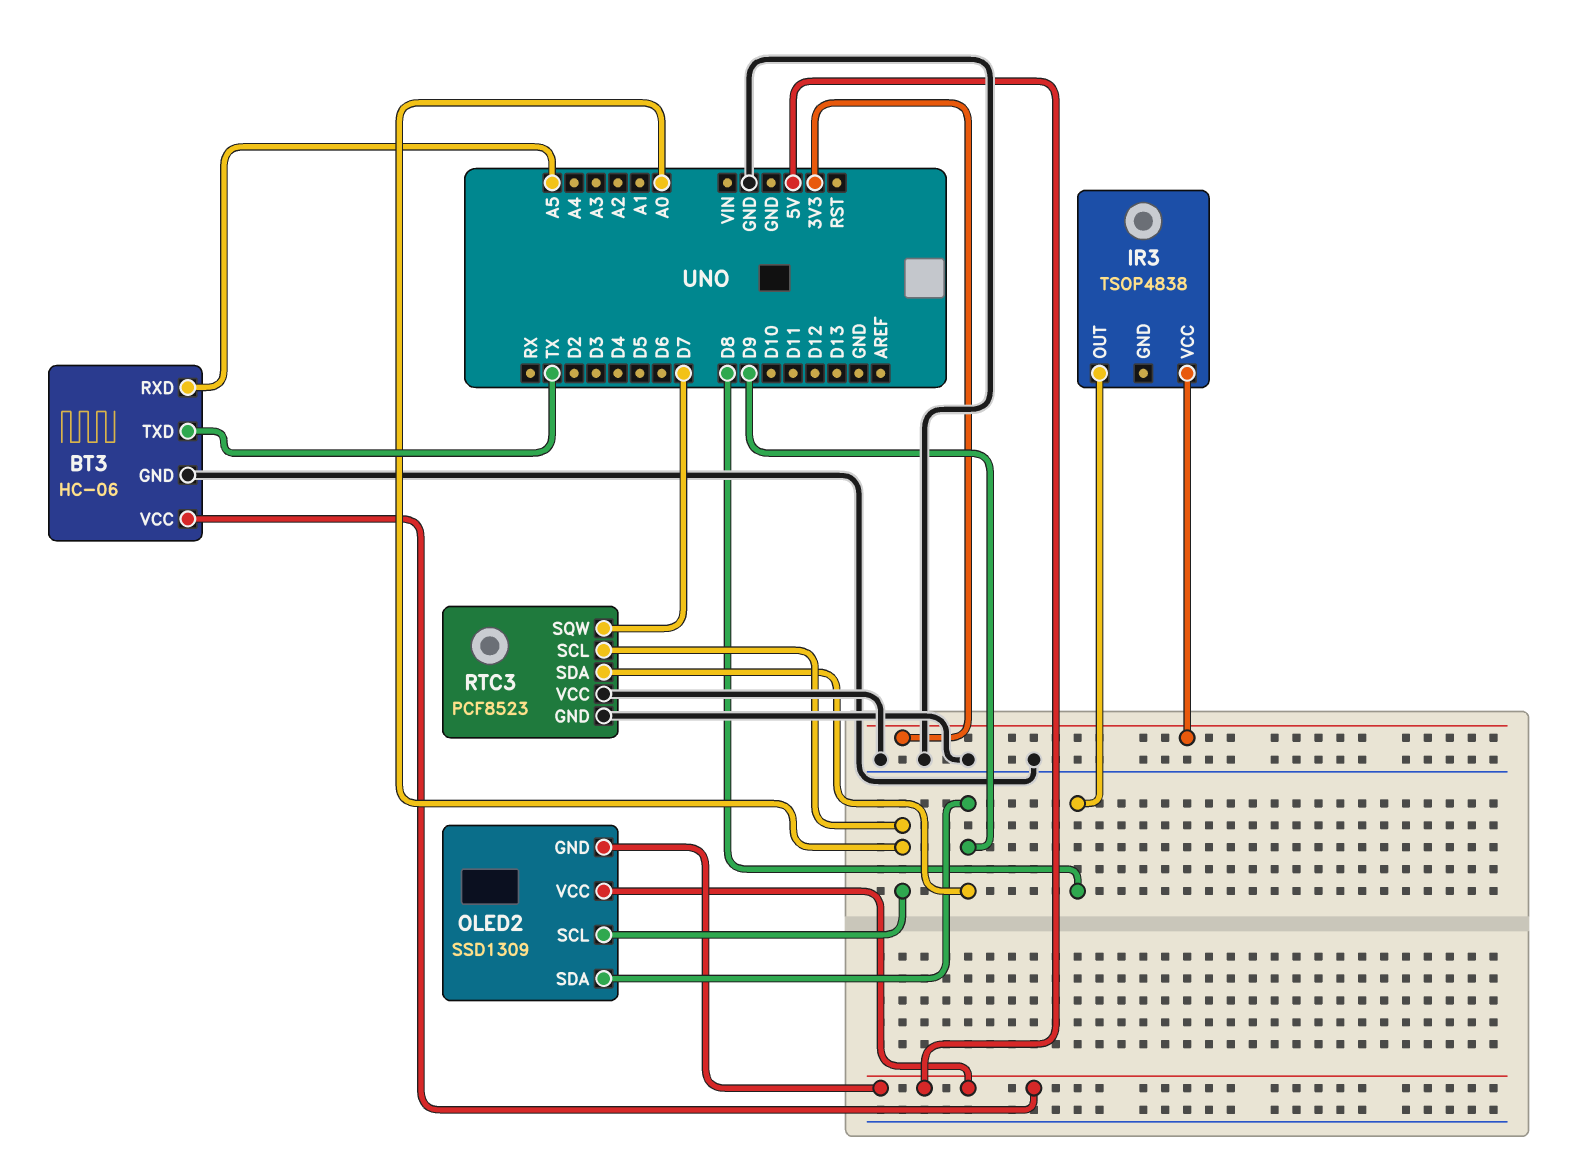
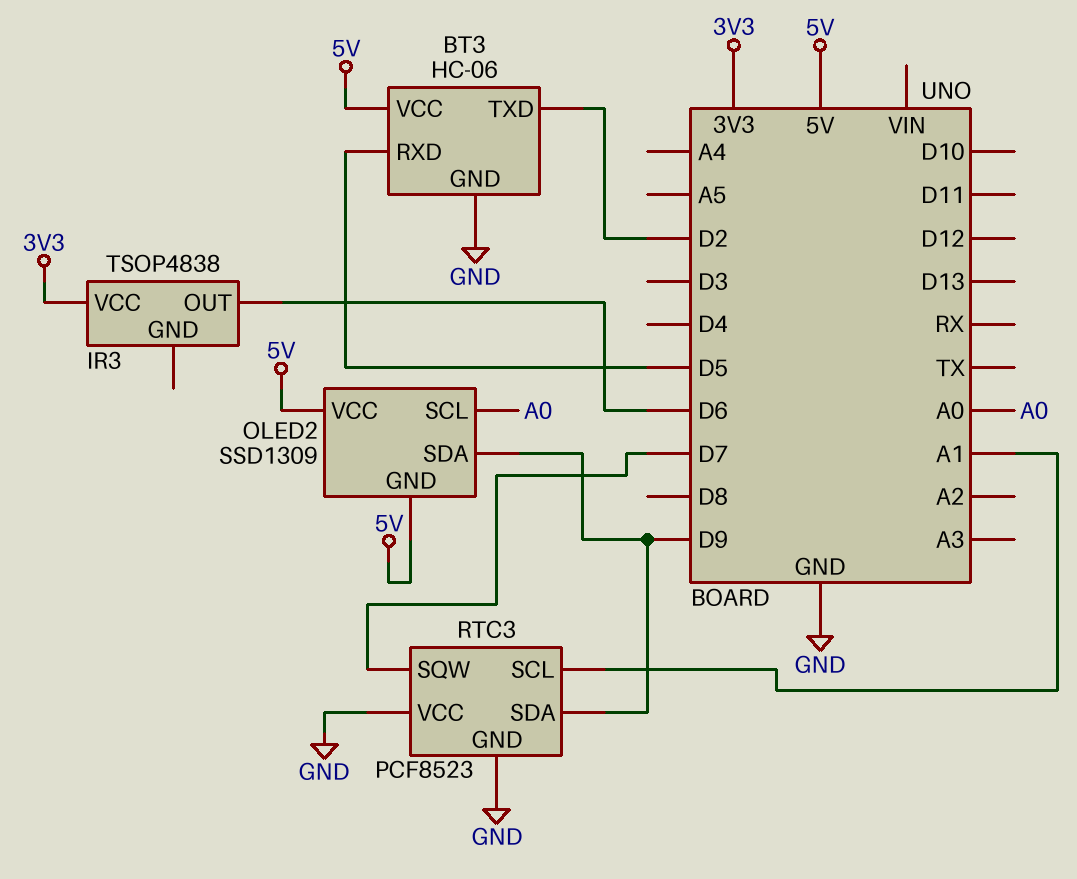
BT3 pin RXD: A5 -> D5
BT3 pin TXD: TX -> D2
IR3 pin OUT: D8 -> D6
RTC3 pin SCL: A0 -> A1

